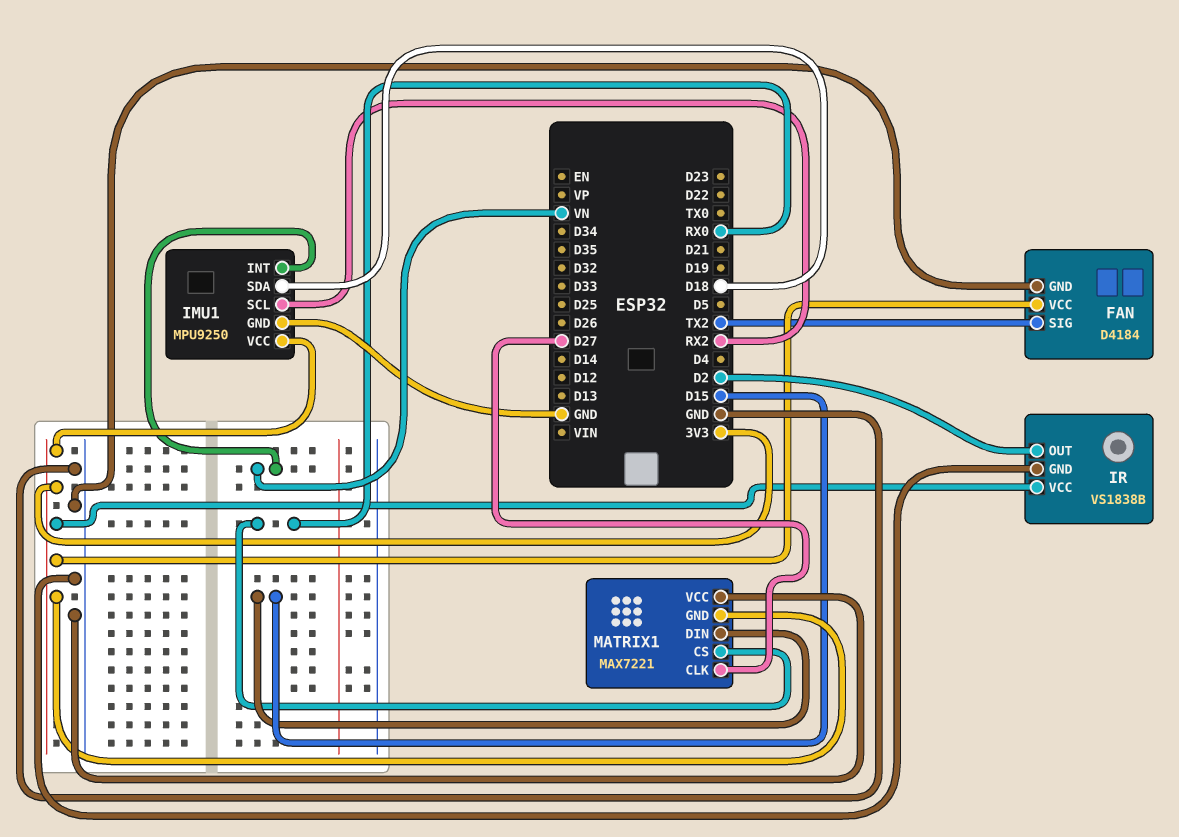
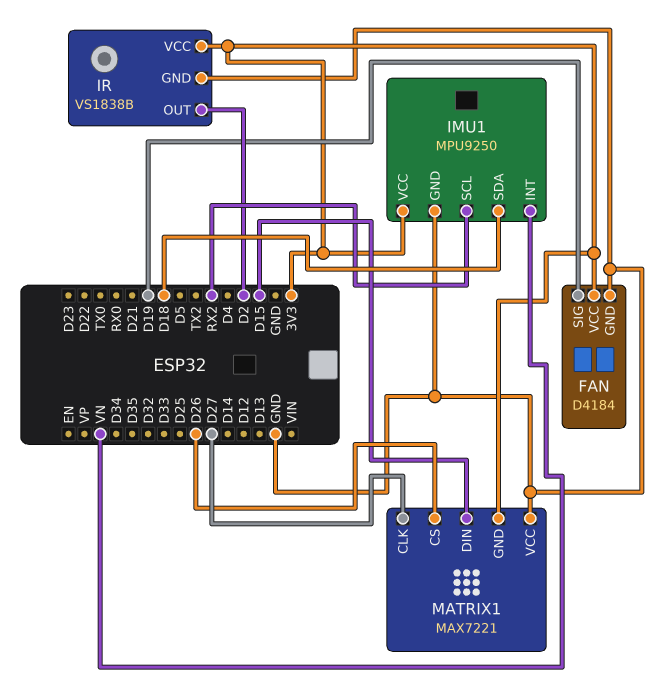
FAN pin SIG: TX2 -> D19
MATRIX1 pin CS: RX0 -> D26

